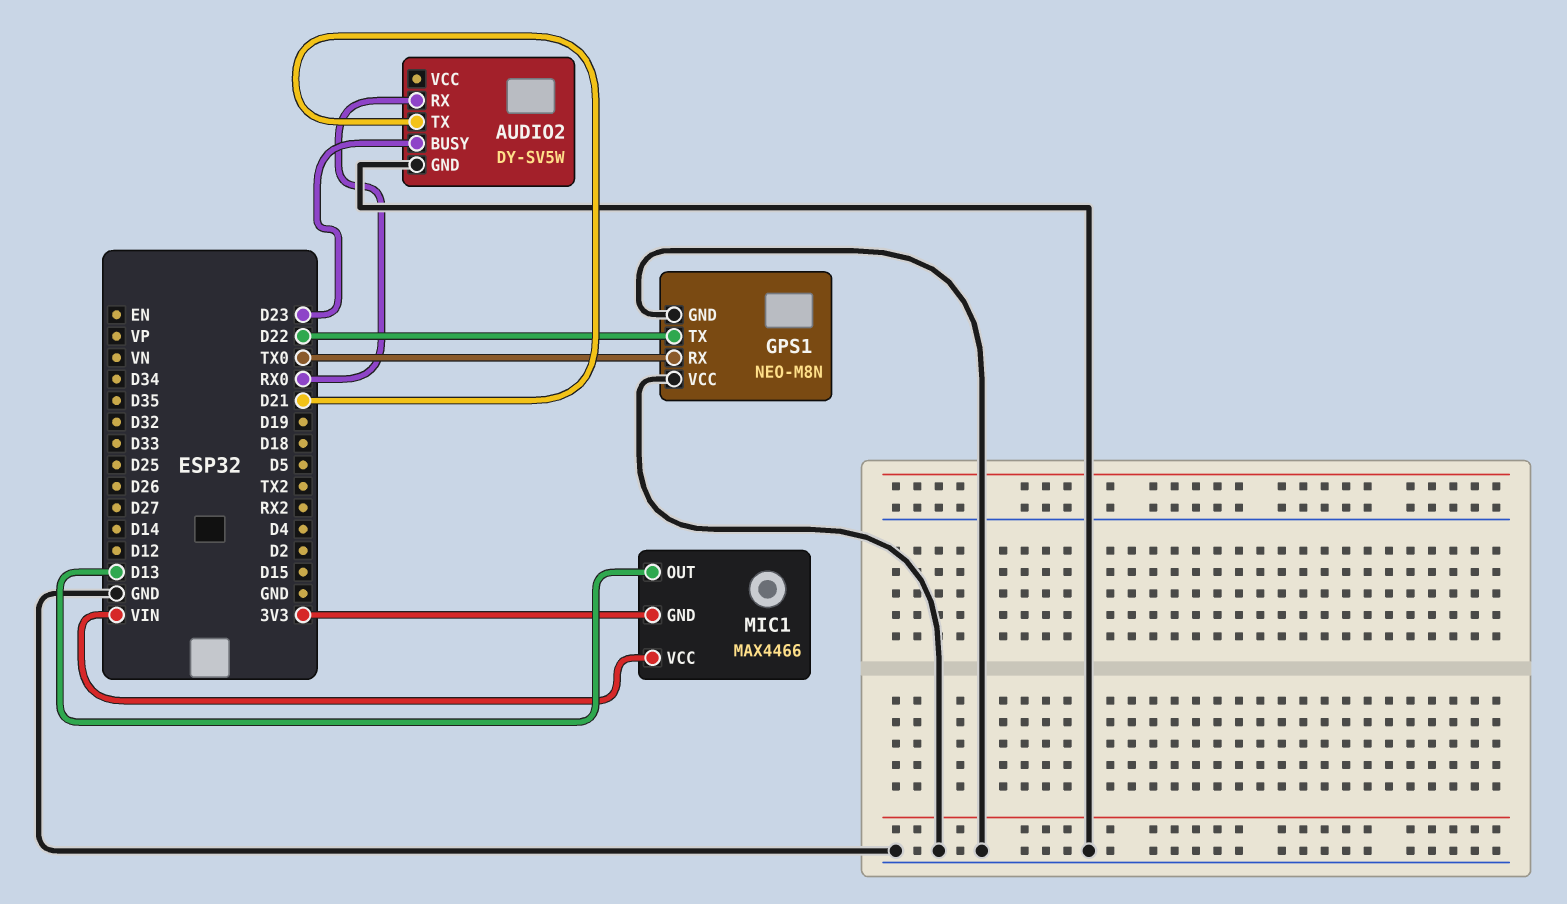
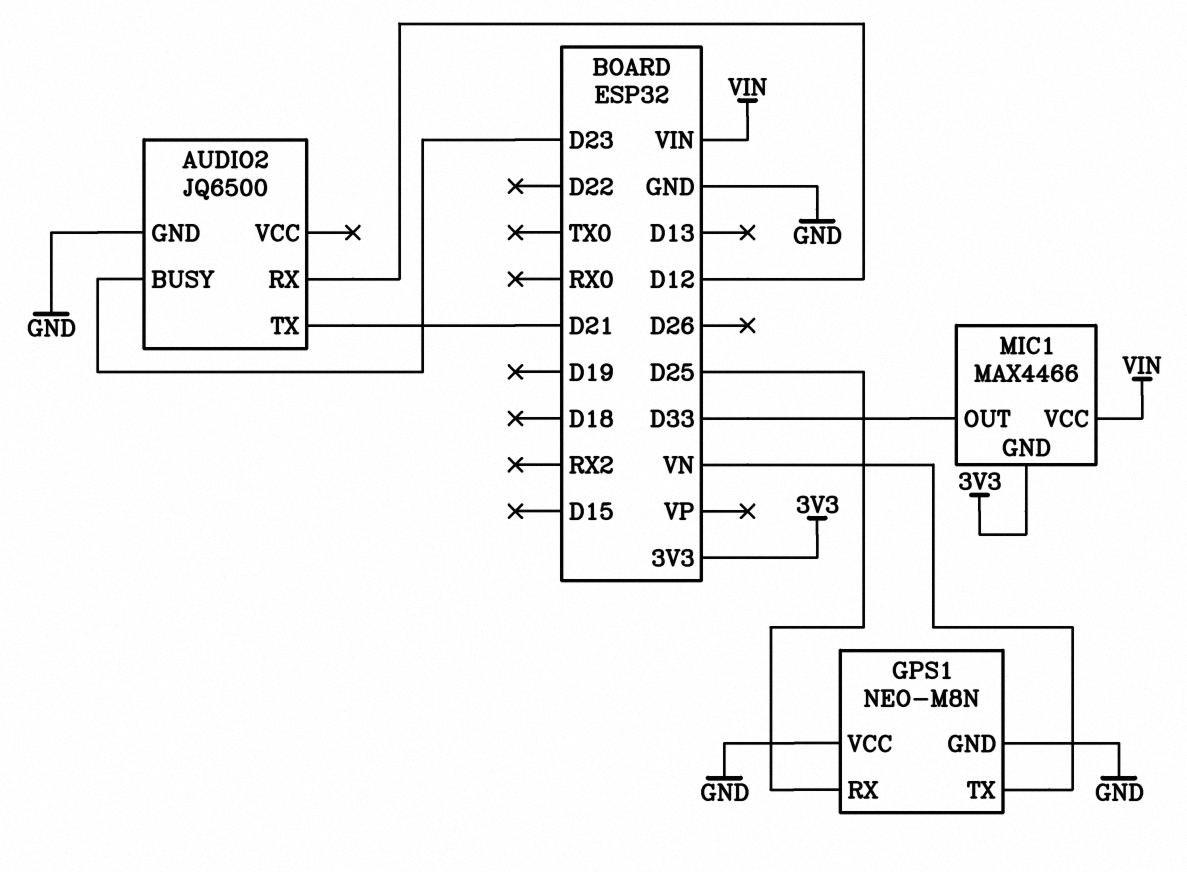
AUDIO2: DY-SV5W -> JQ6500
AUDIO2 pin RX: RX0 -> D12
GPS1 pin RX: TX0 -> D25
GPS1 pin TX: D22 -> VN
MIC1 pin OUT: D13 -> D33

